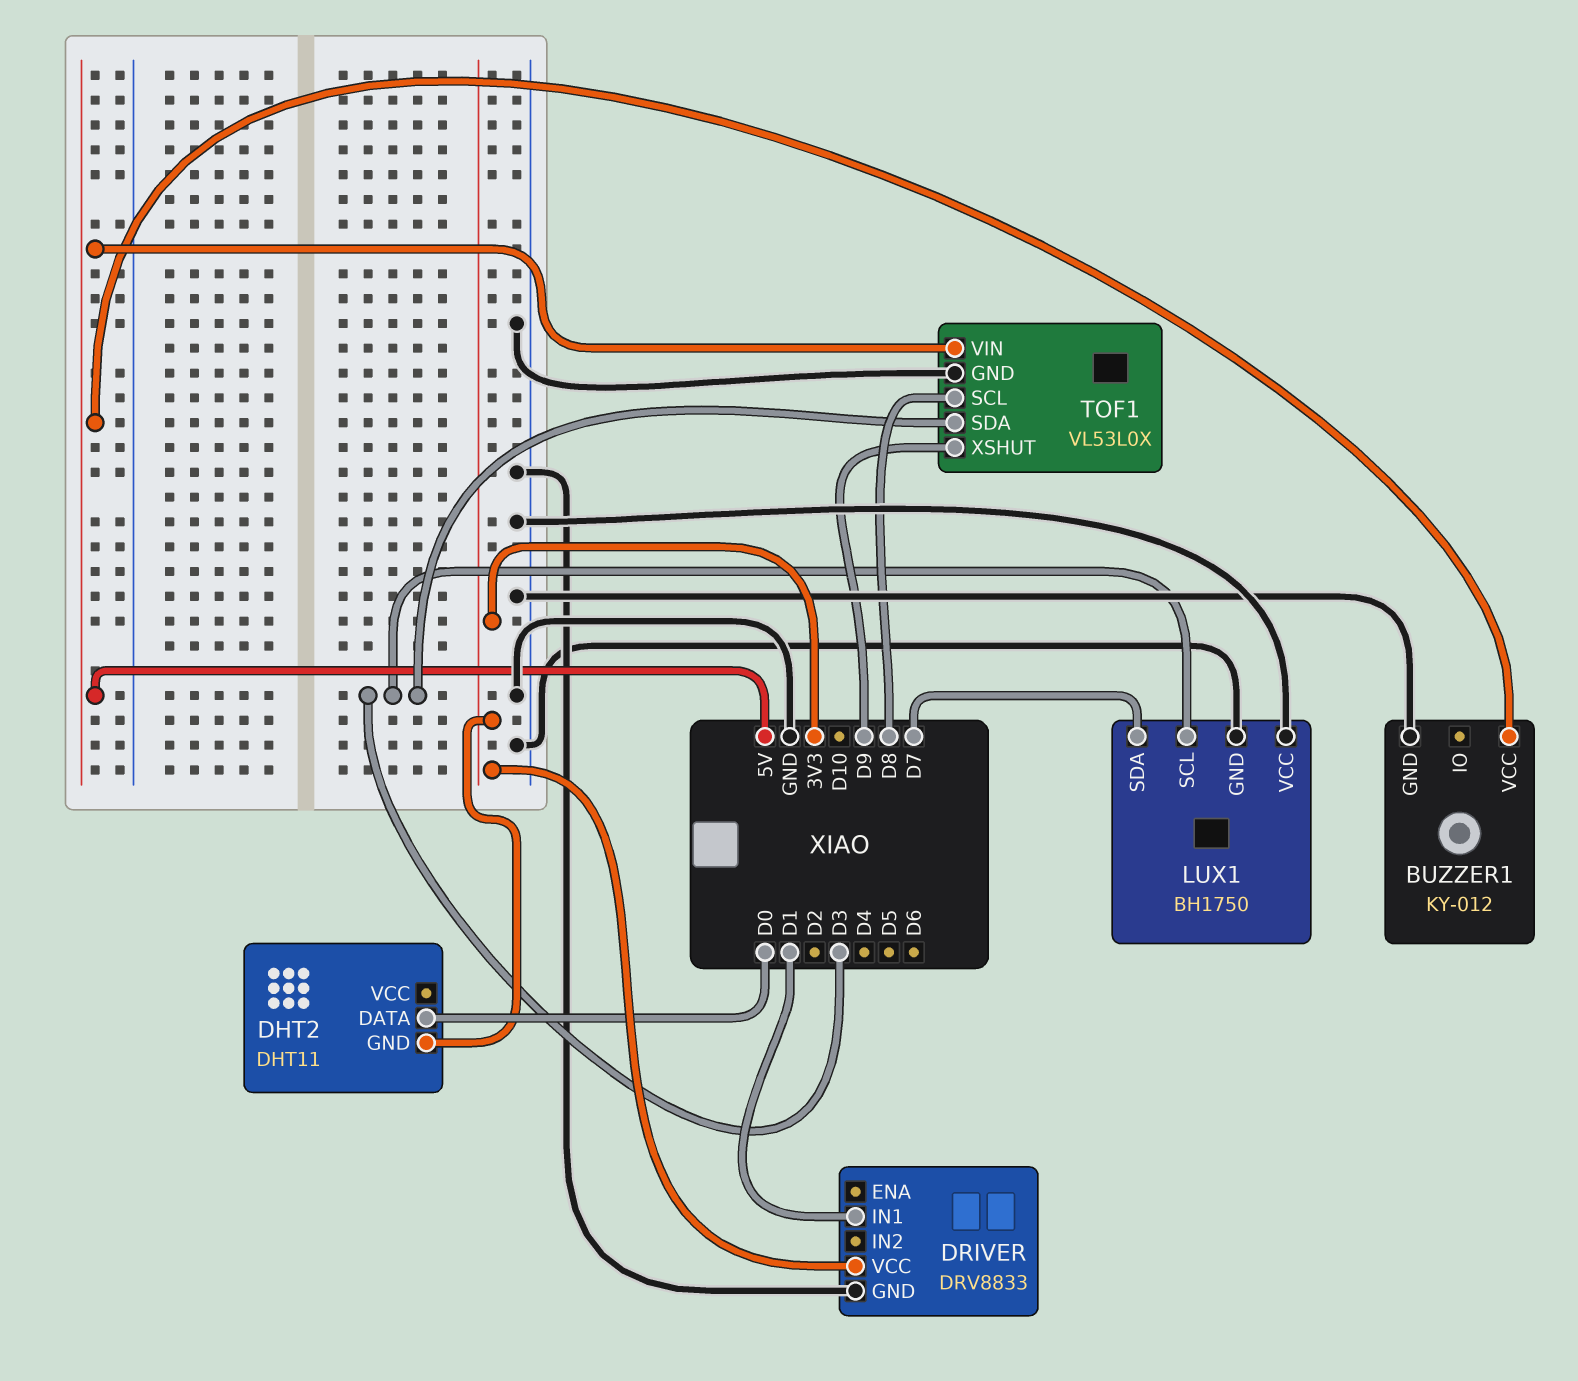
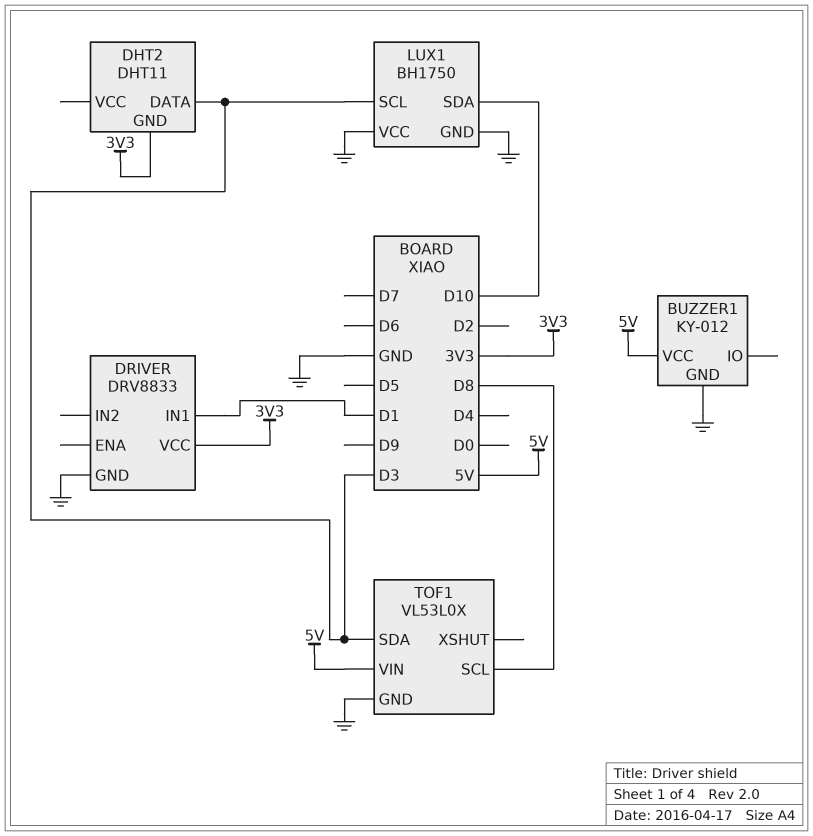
DHT2 pin DATA: D0 -> D3
LUX1 pin SDA: D7 -> D10
TOF1 pin XSHUT: D9 -> none

